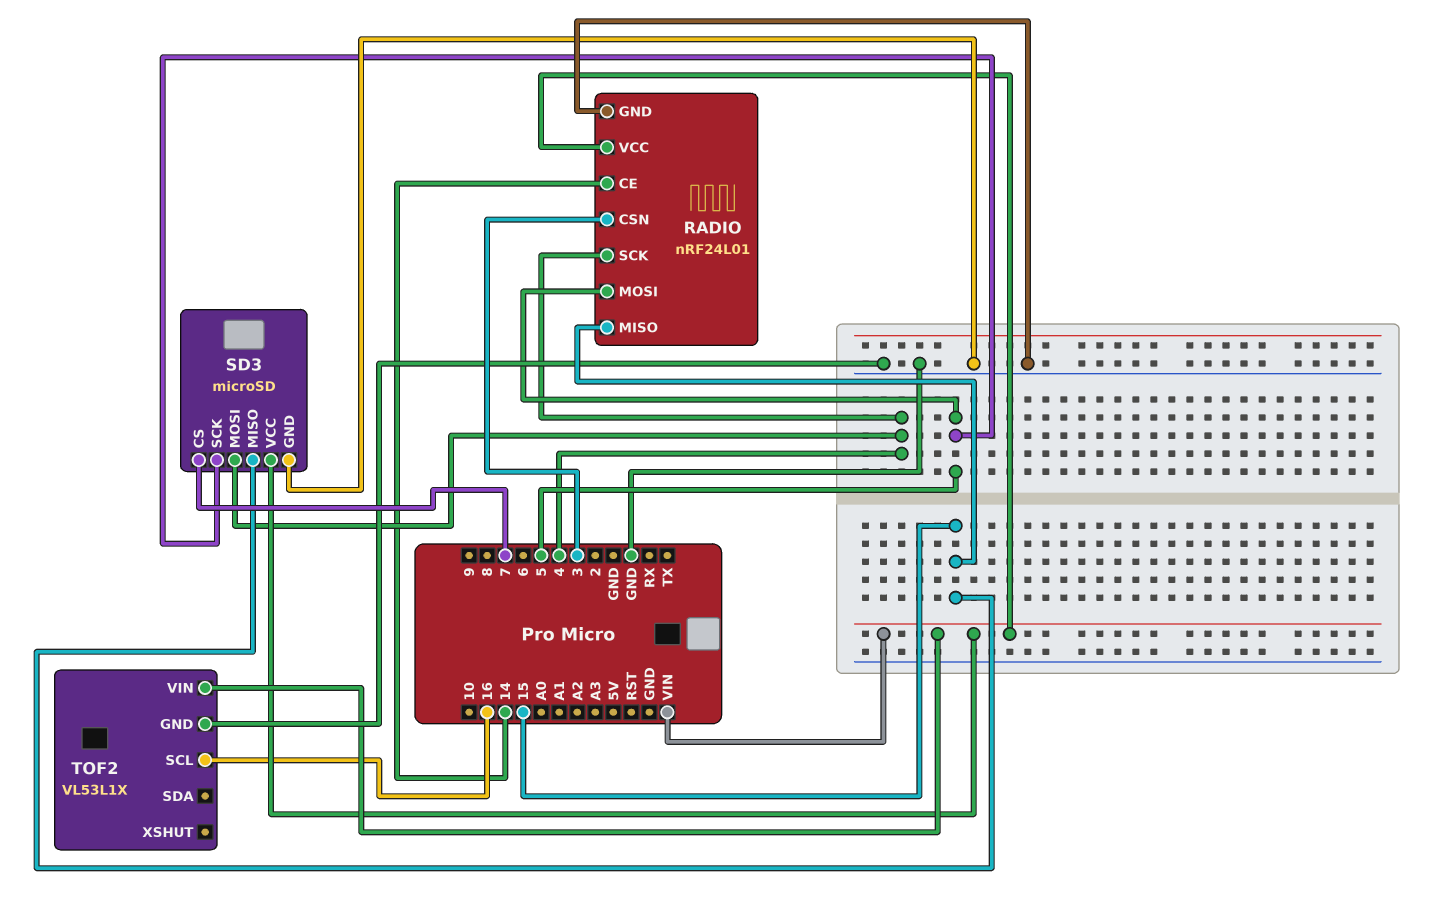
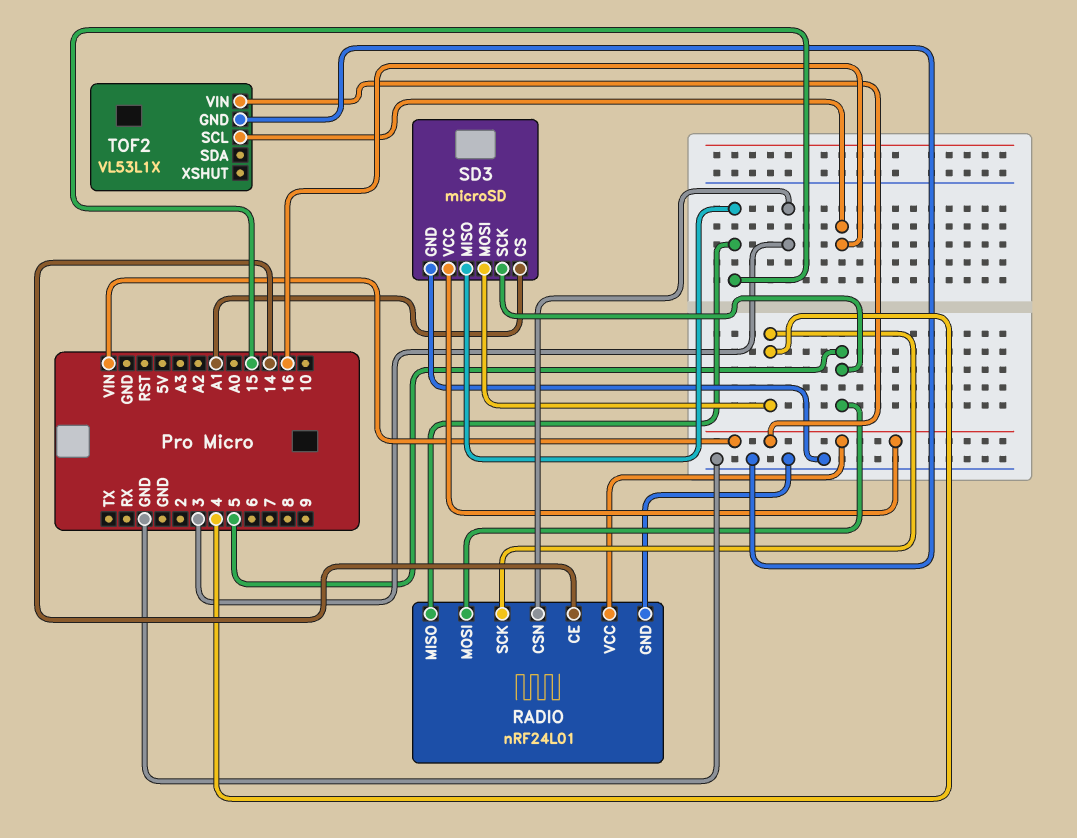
SD3 pin CS: 7 -> A1

